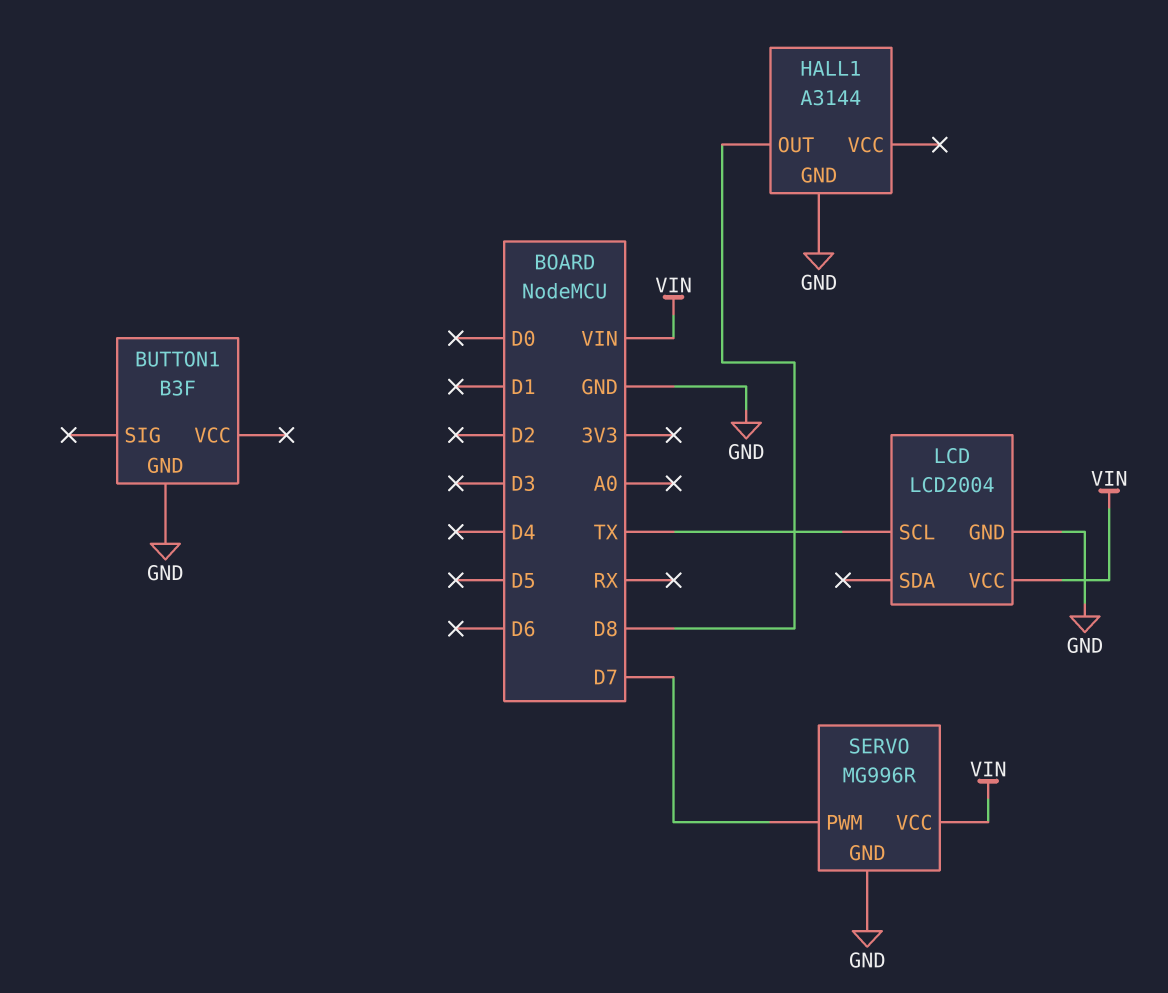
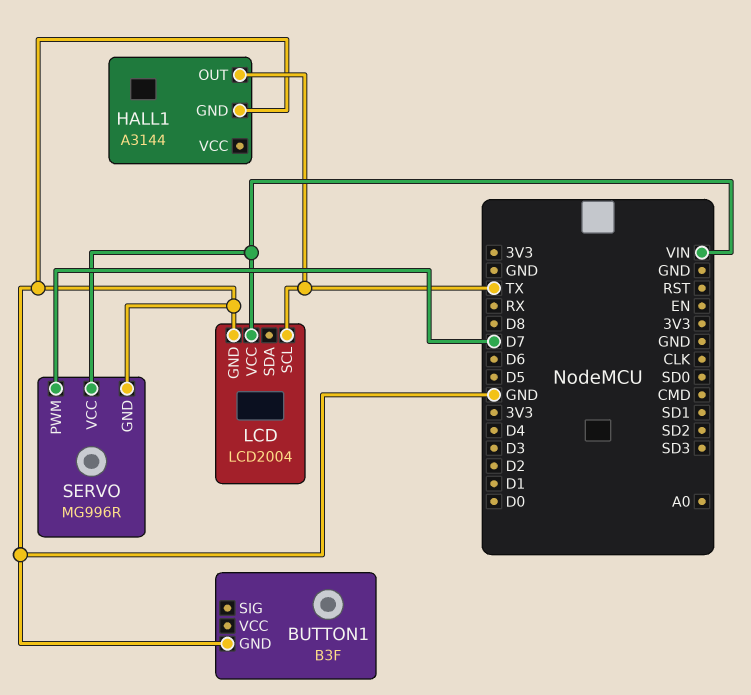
HALL1 pin OUT: D8 -> TX

